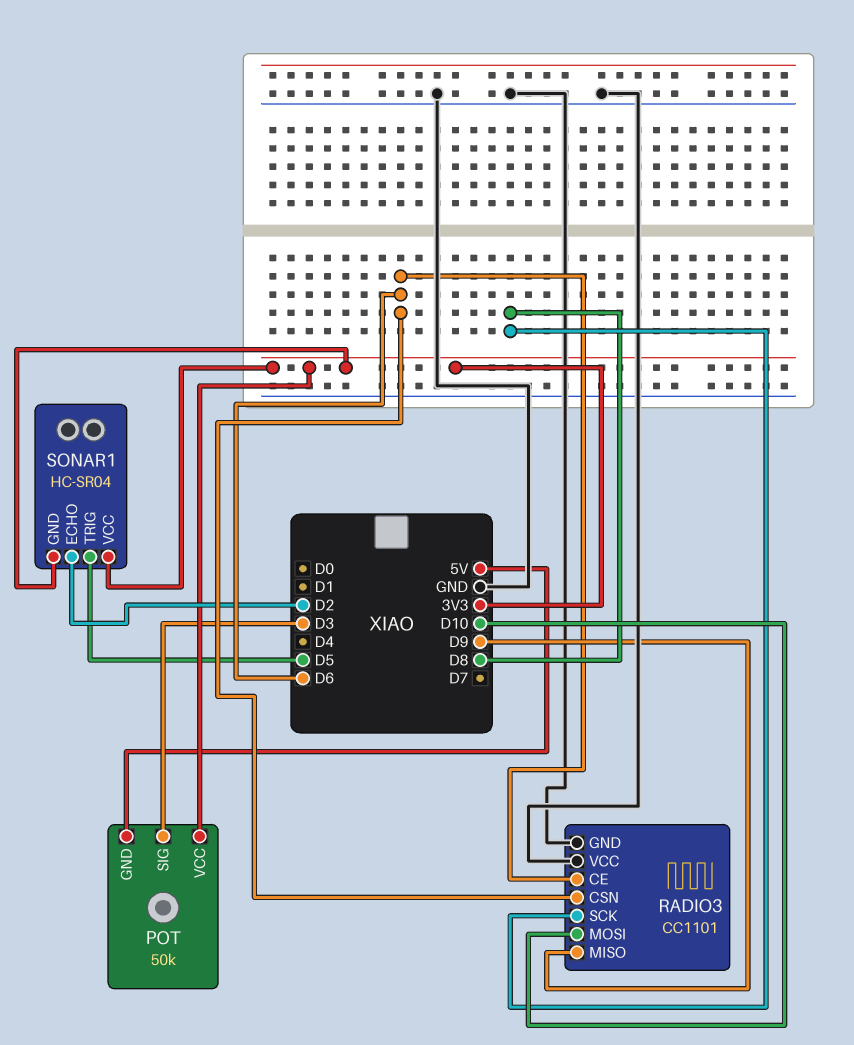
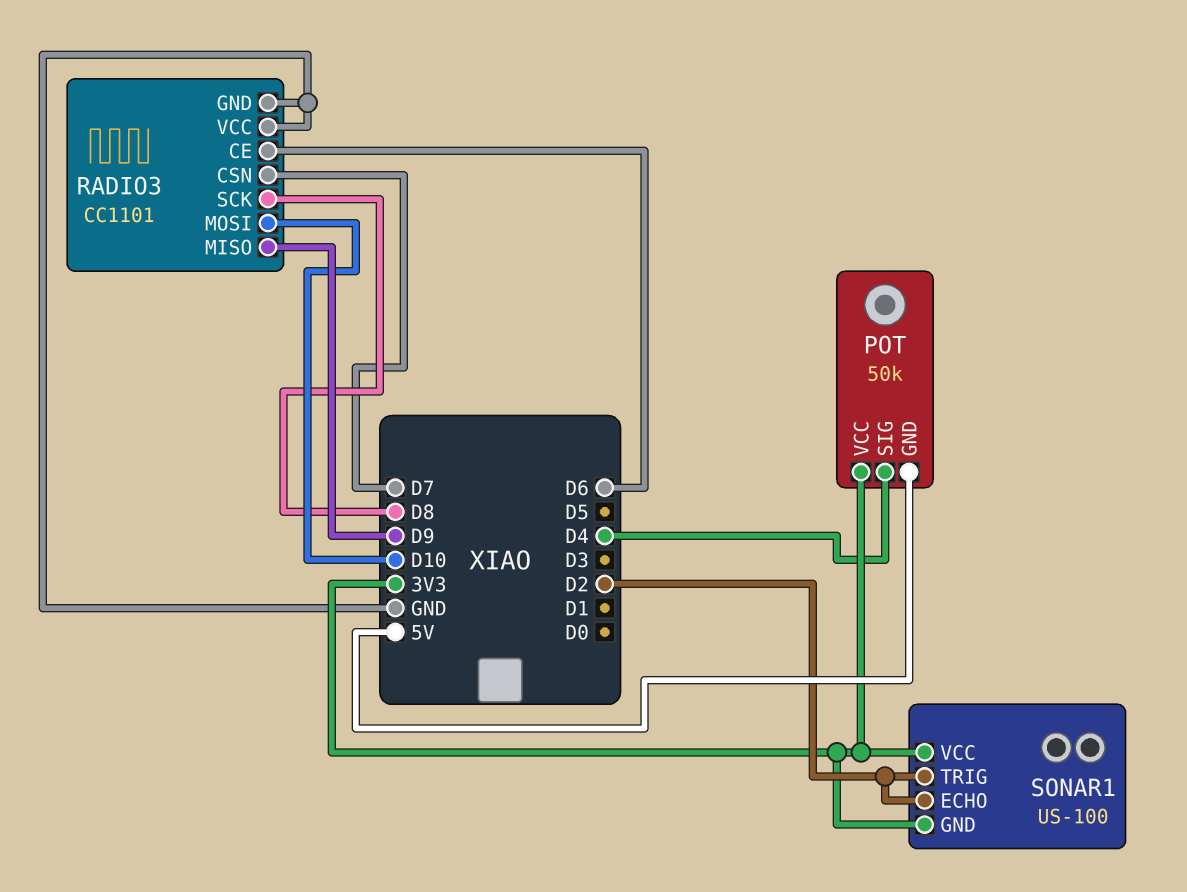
POT pin SIG: D3 -> D4
RADIO3 pin CSN: D6 -> D7
SONAR1: HC-SR04 -> US-100
SONAR1 pin TRIG: D5 -> D2

